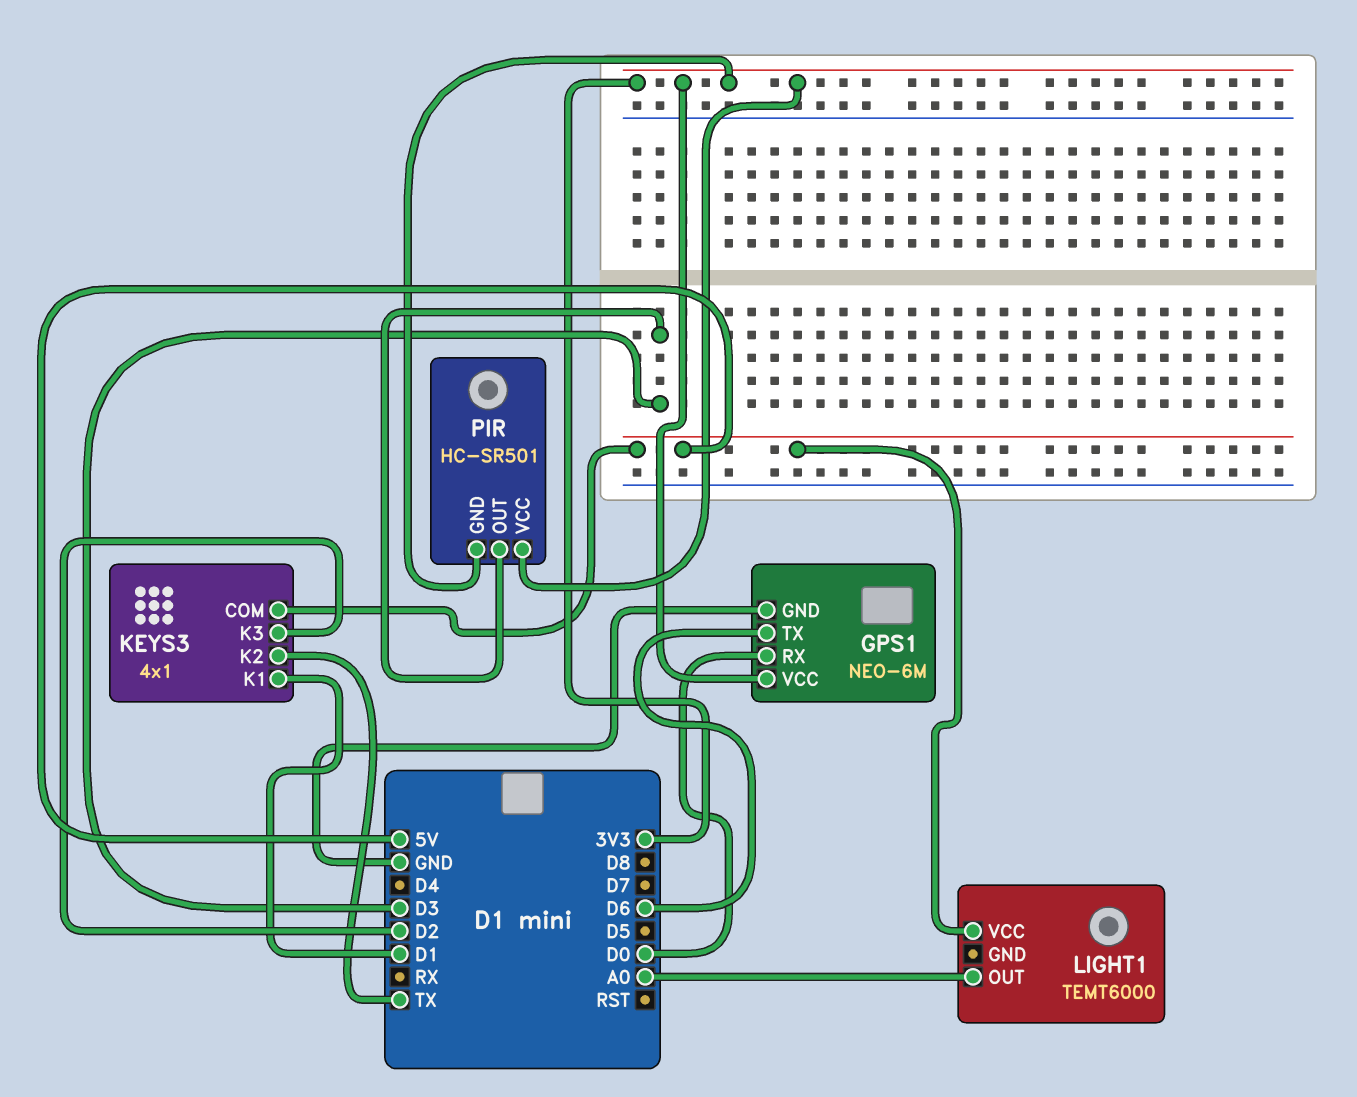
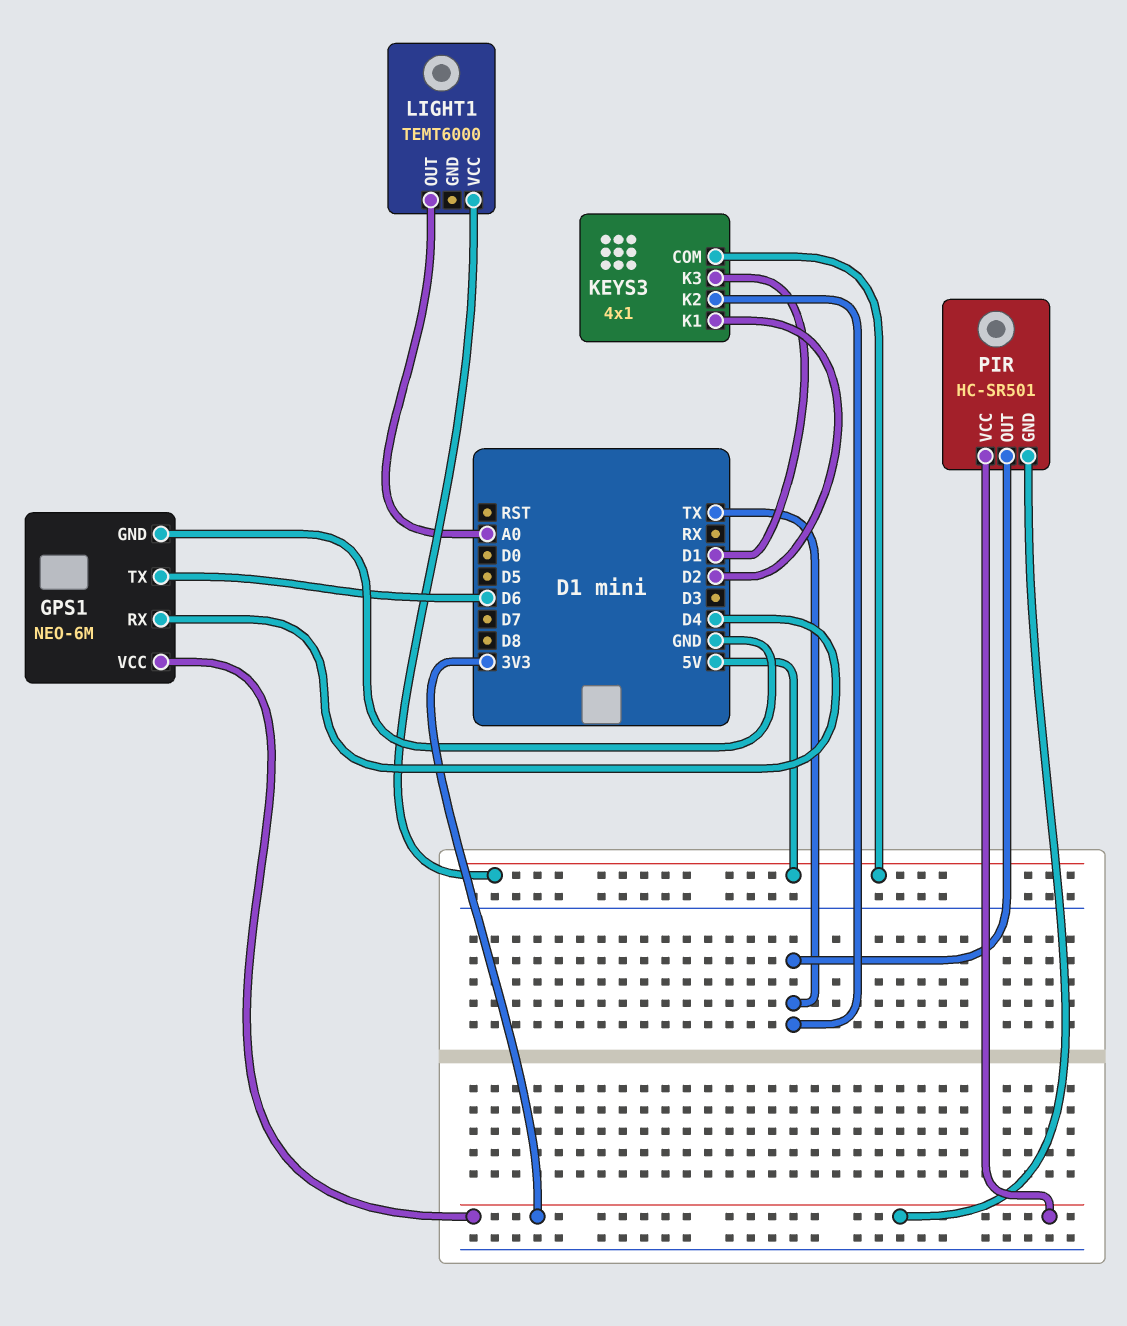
GPS1 pin RX: D0 -> D4
KEYS3 pin K1: D1 -> D2
KEYS3 pin K3: D2 -> D1
PIR pin OUT: D3 -> TX

